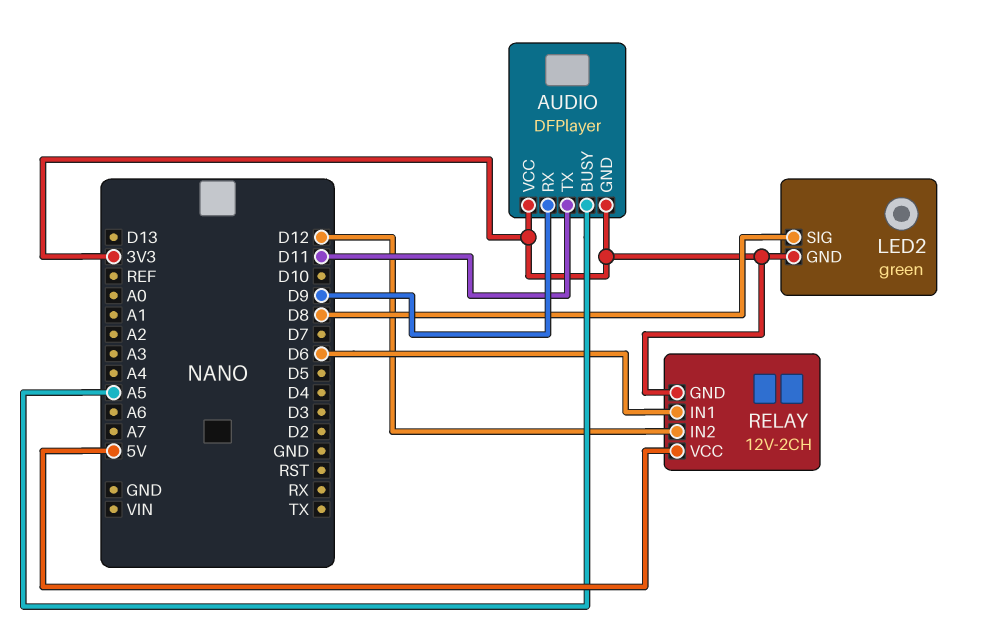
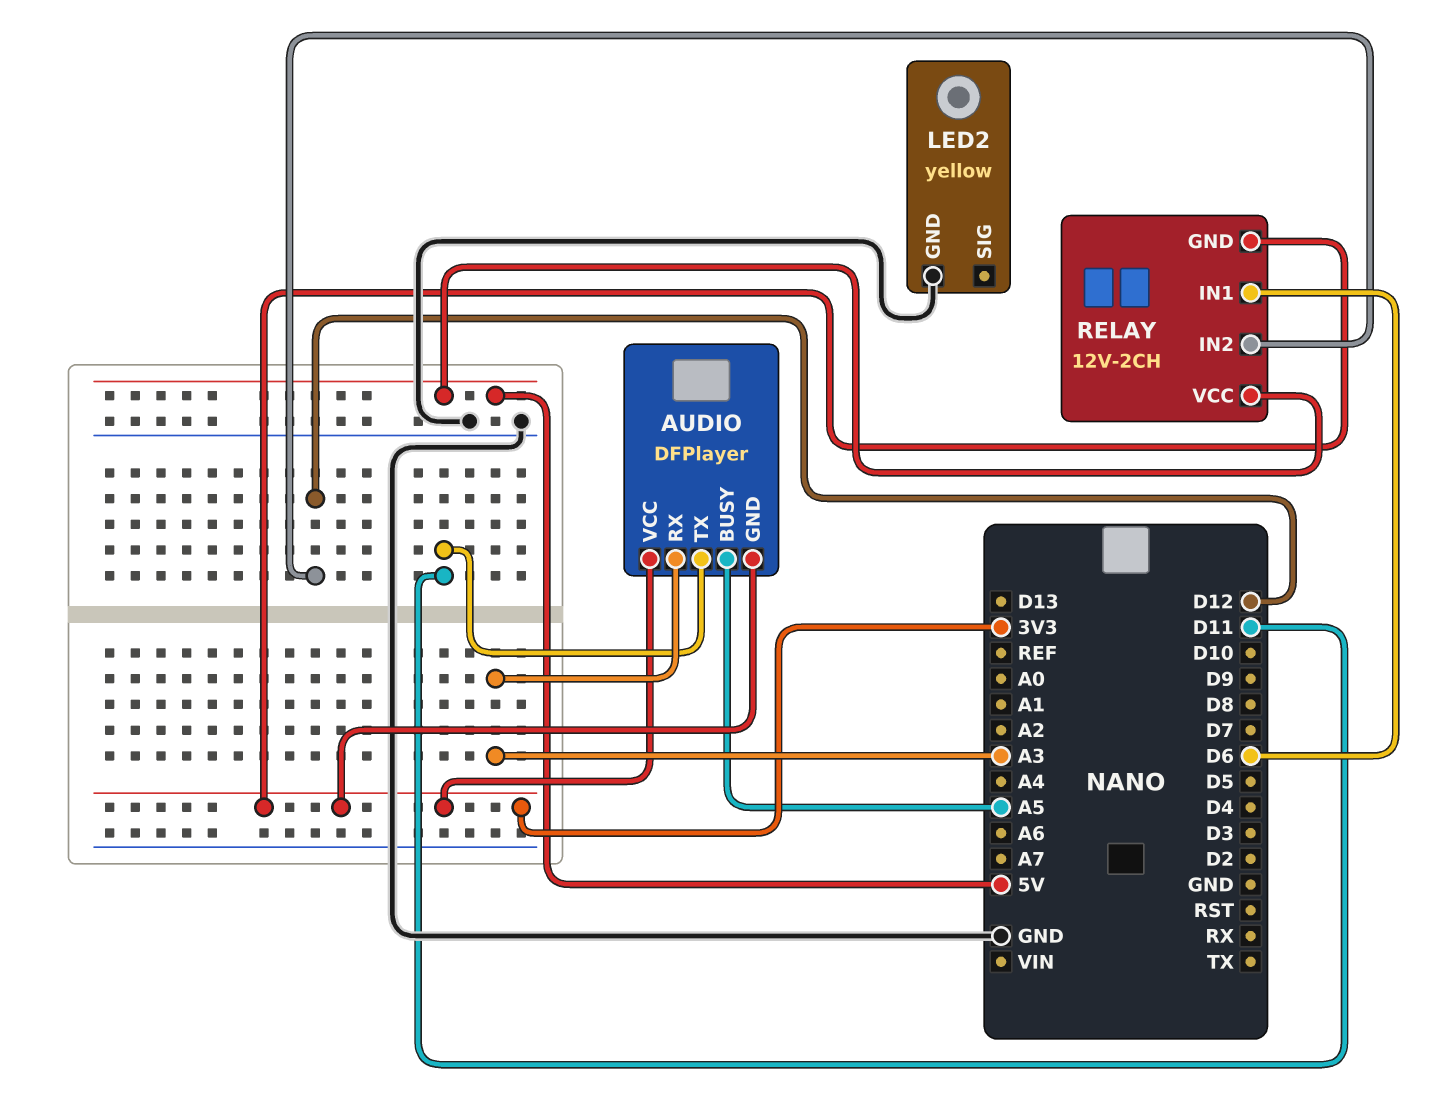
AUDIO pin RX: D9 -> A3
LED2: green -> yellow
LED2 pin GND: 3V3 -> GND
LED2 pin SIG: D8 -> none

